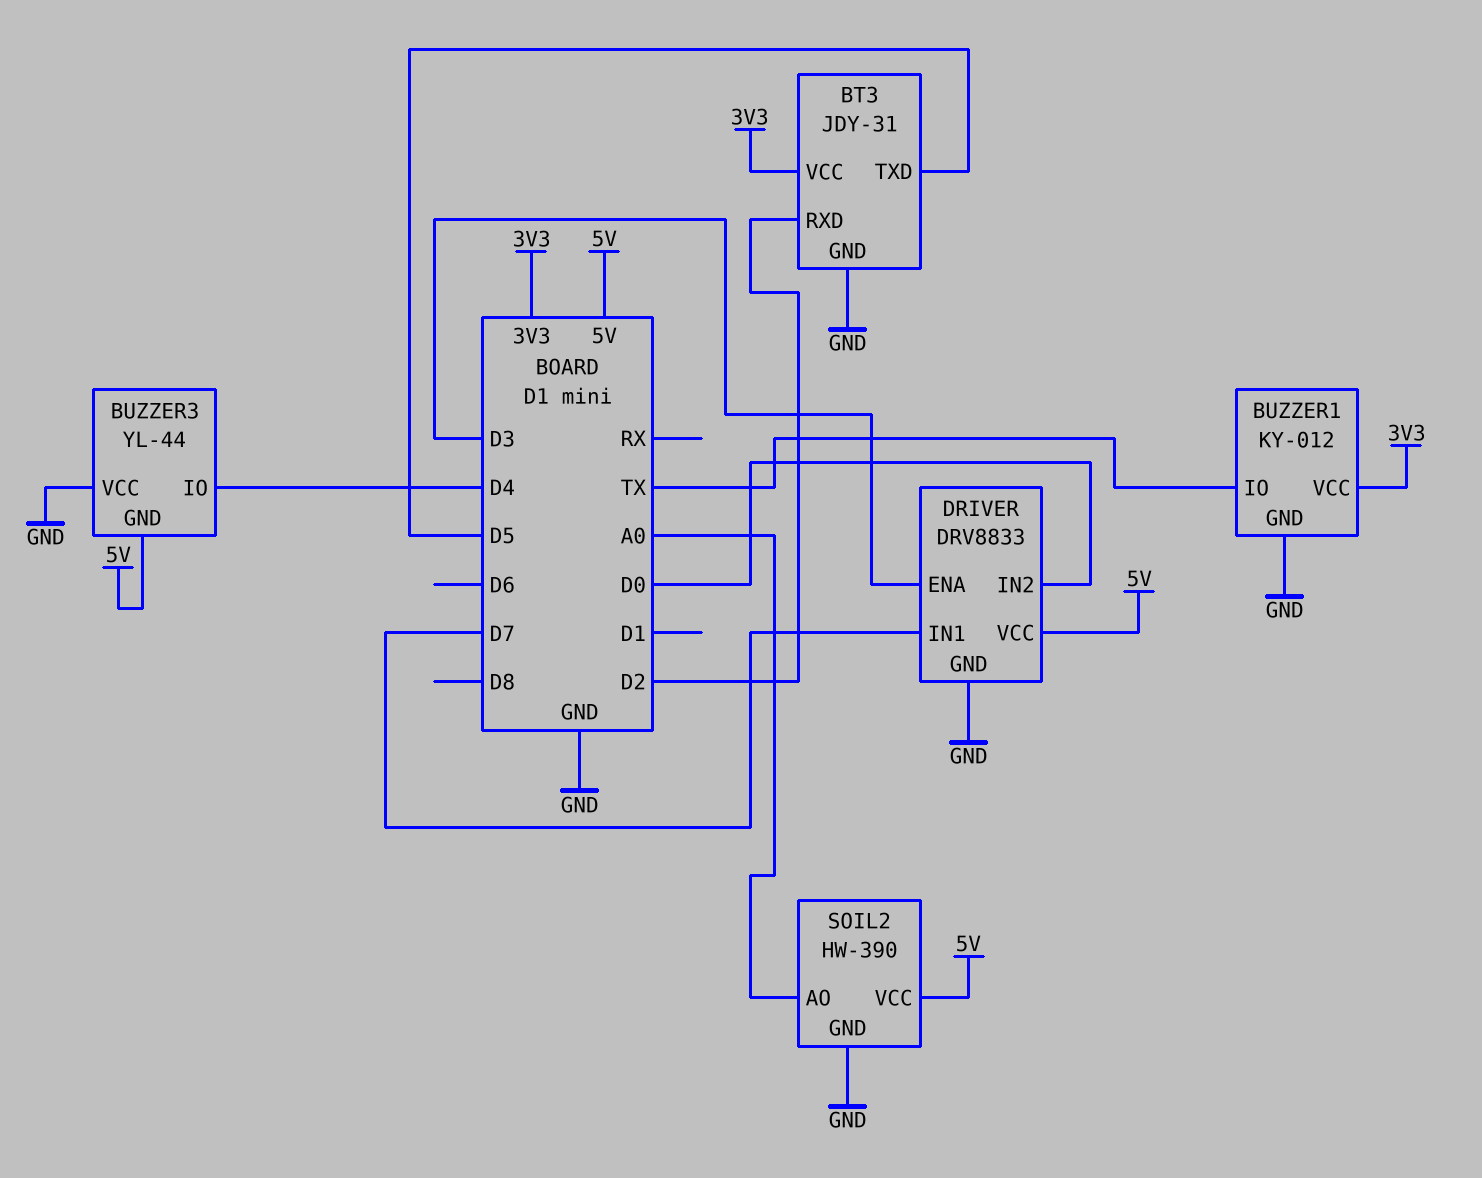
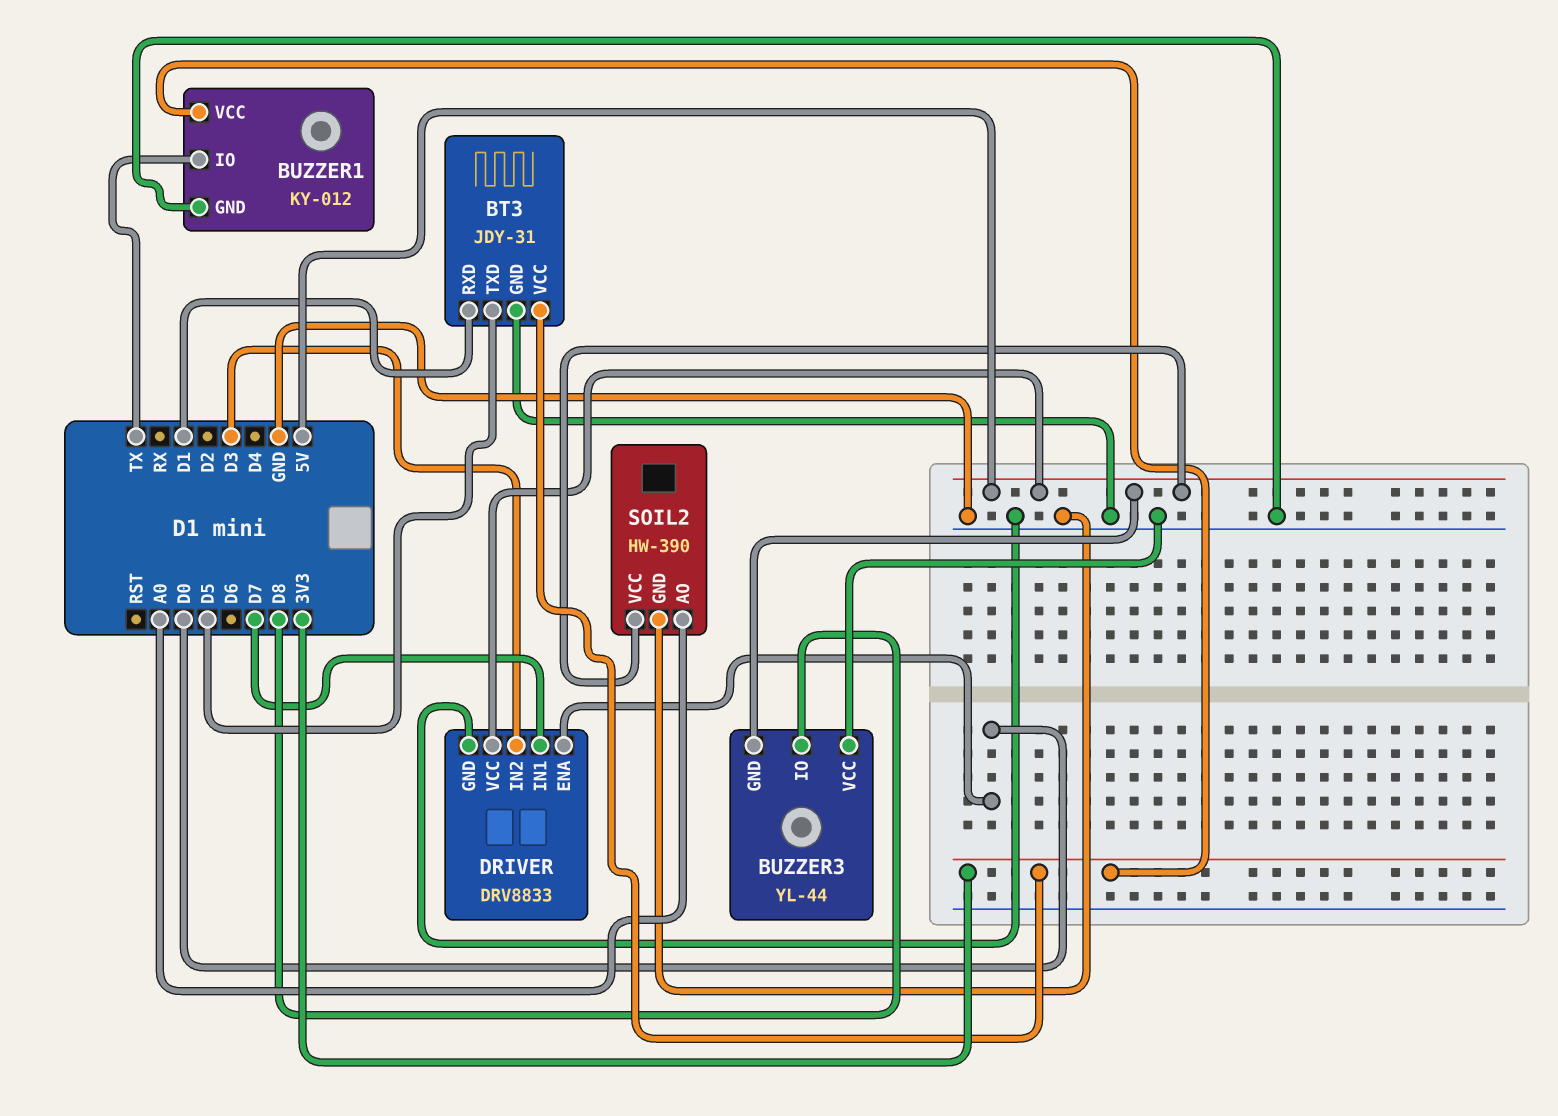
BT3 pin RXD: D2 -> D1
BUZZER3 pin IO: D4 -> D8
DRIVER pin ENA: D3 -> D0
DRIVER pin IN2: D0 -> D3

